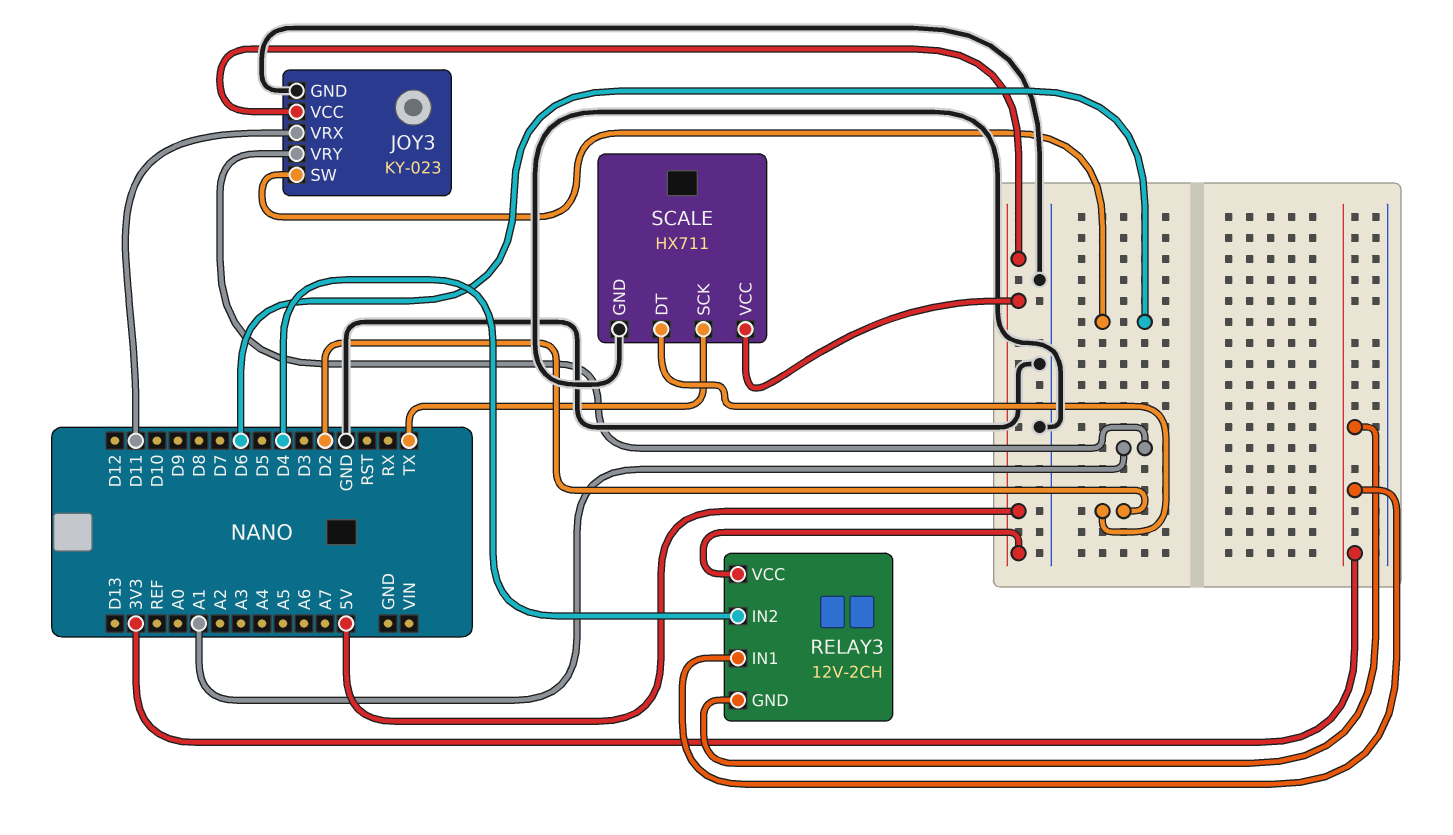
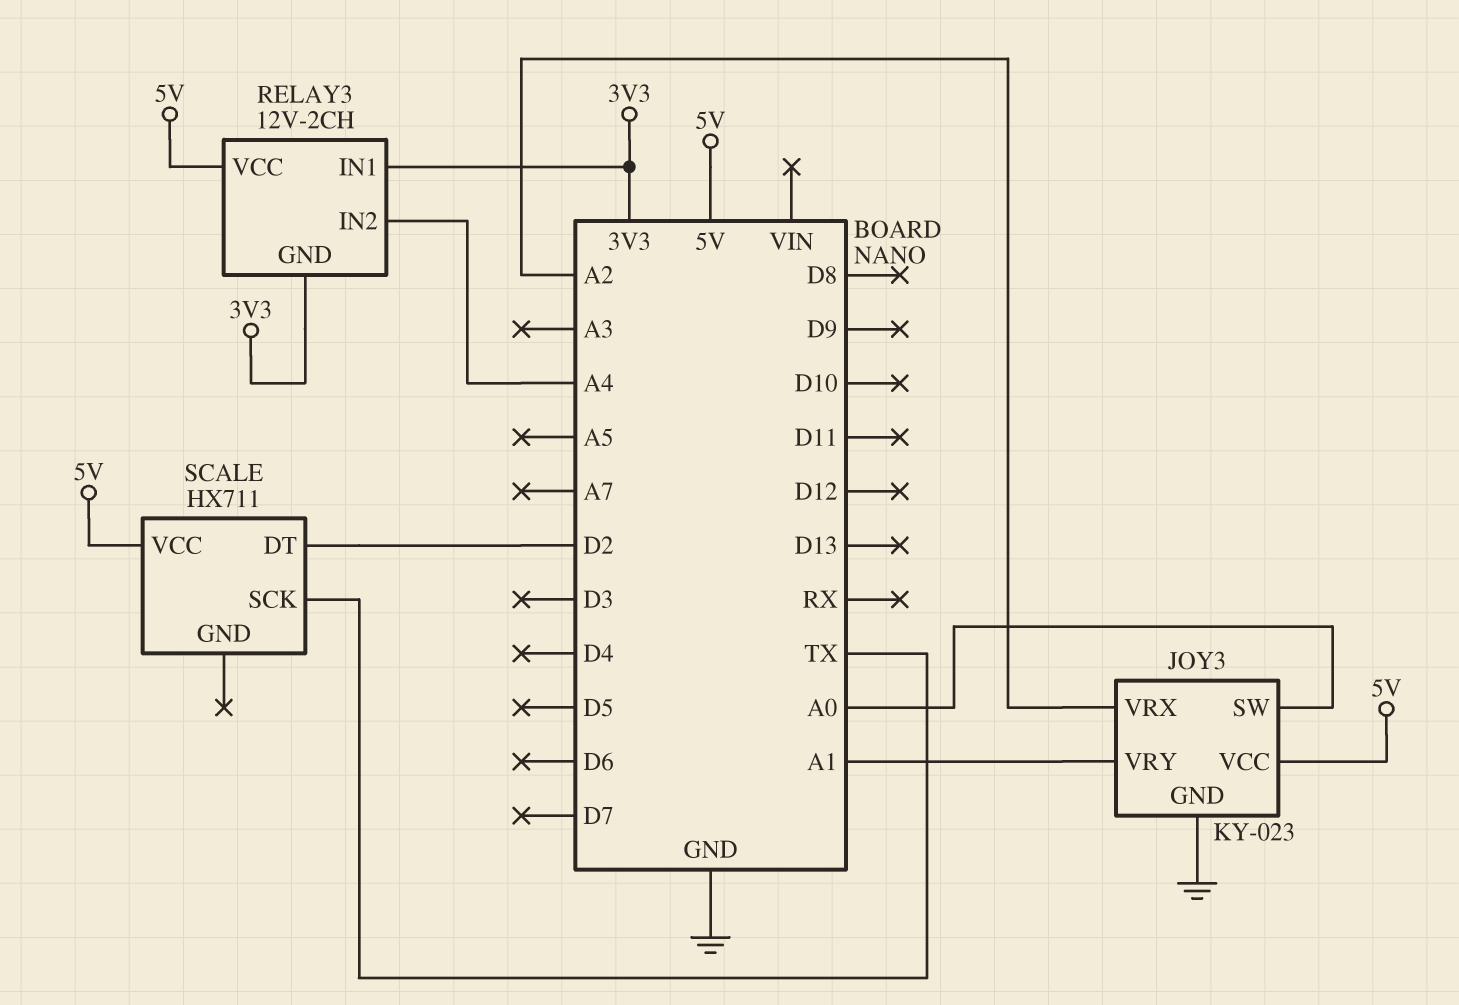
JOY3 pin SW: D6 -> A0
JOY3 pin VRX: D11 -> A2
RELAY3 pin IN2: D4 -> A4
SCALE pin GND: GND -> none

